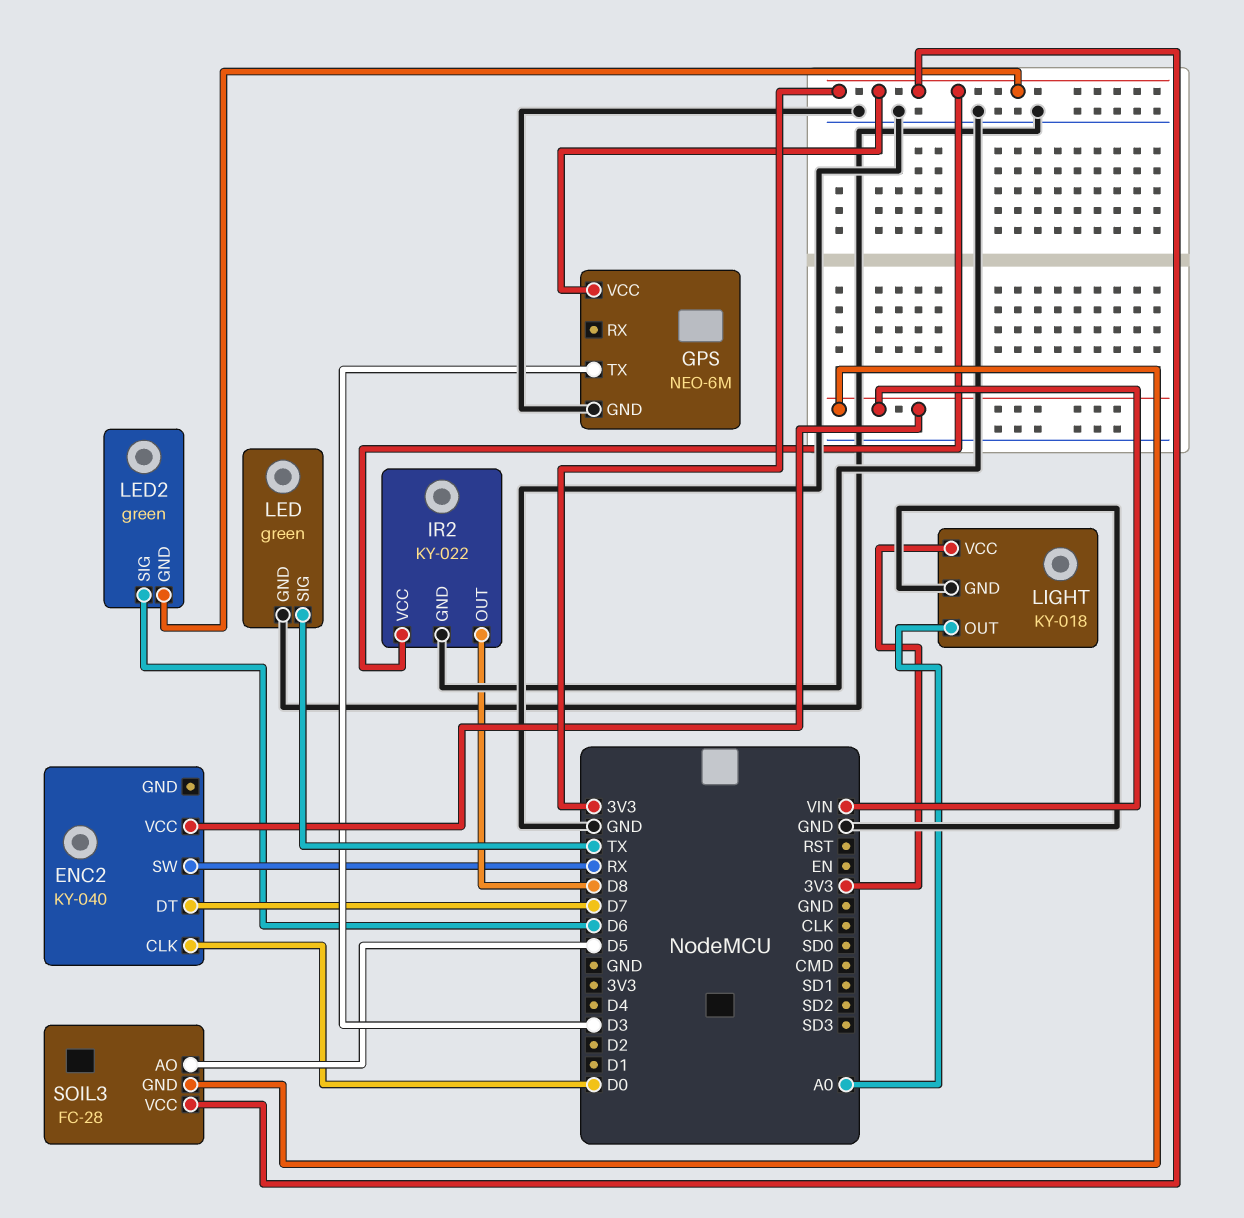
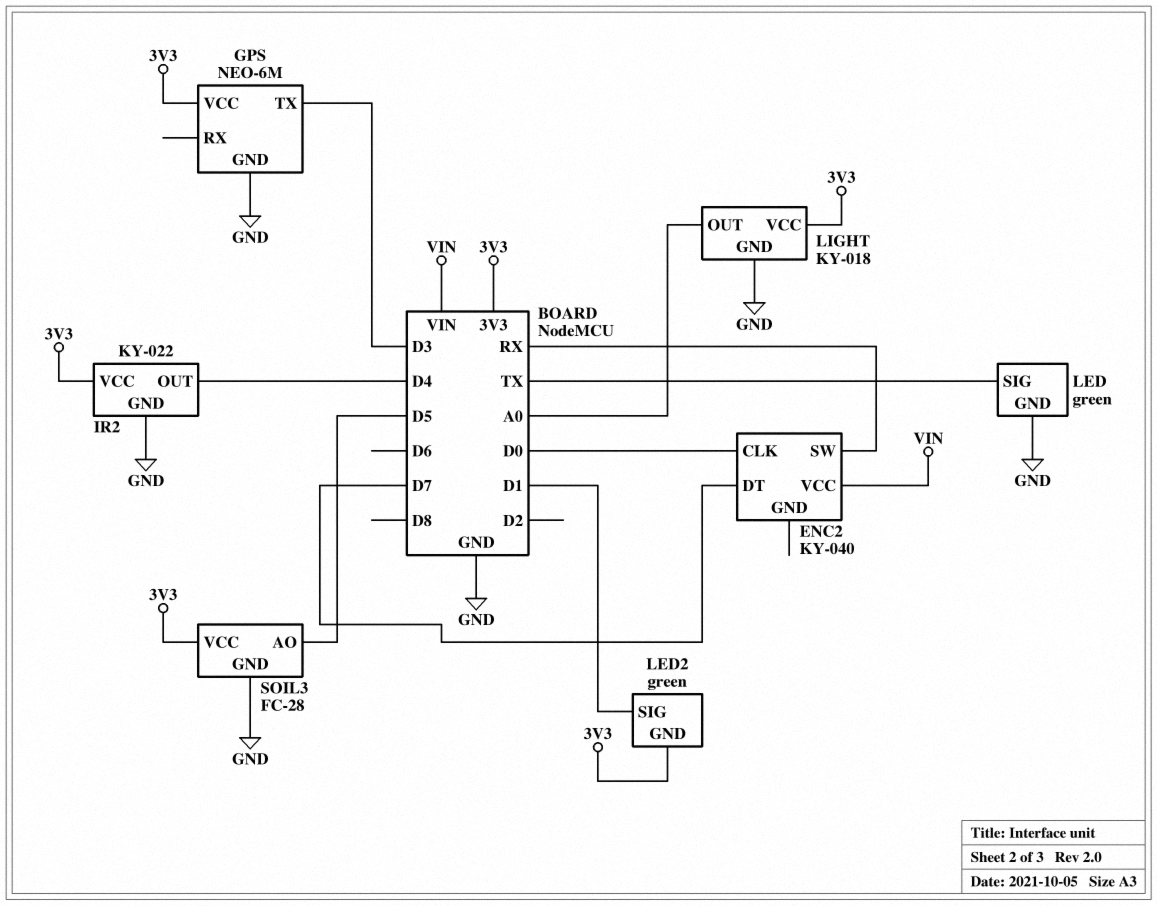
IR2 pin OUT: D8 -> D4
LED2 pin SIG: D6 -> D1
SOIL3 pin GND: VIN -> GND

